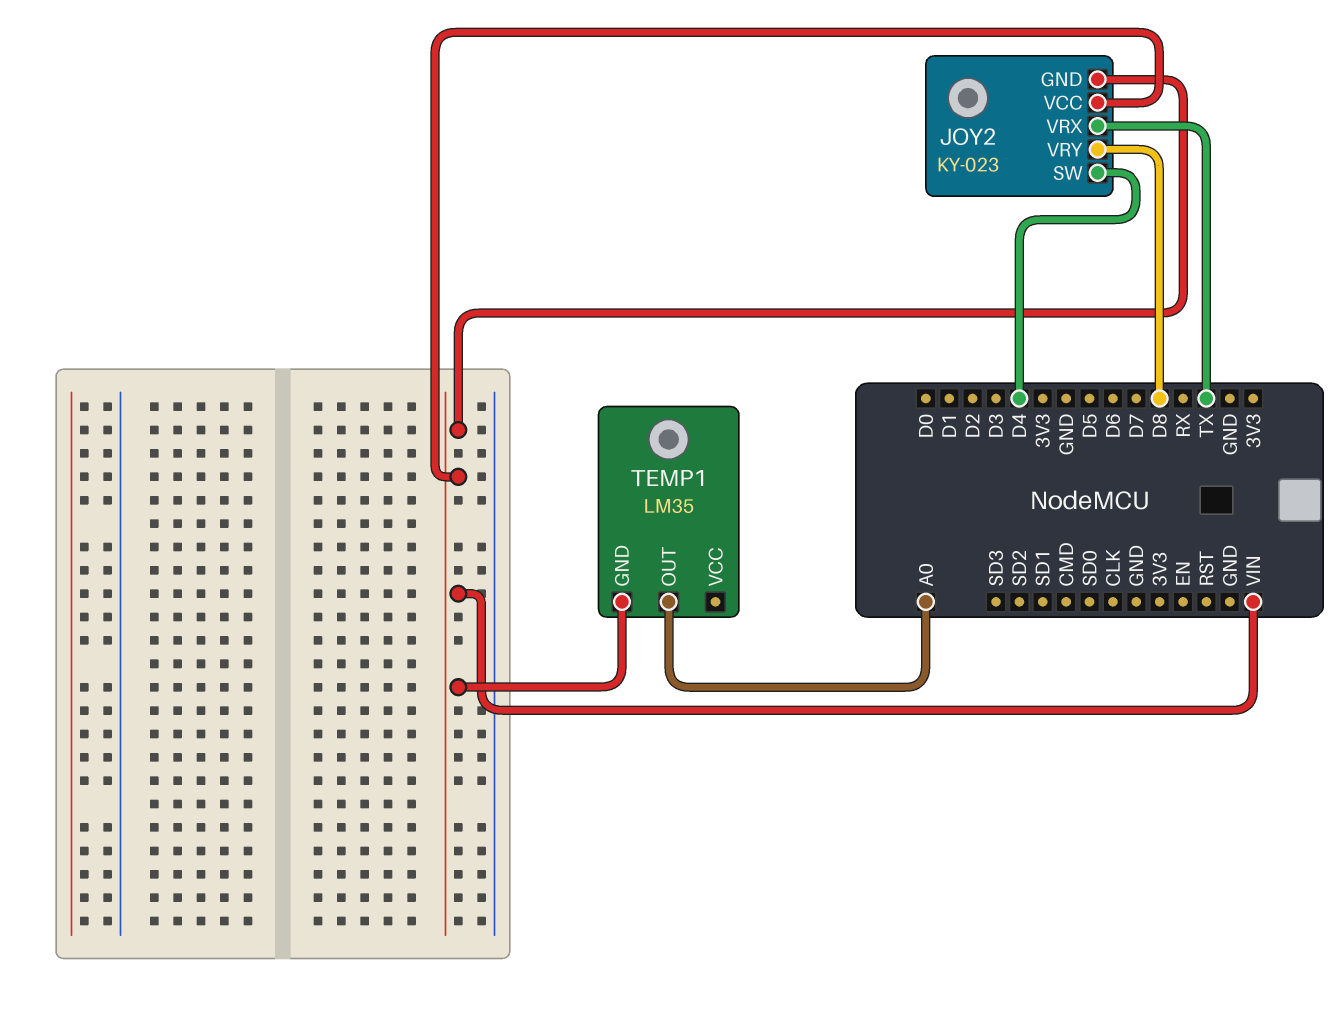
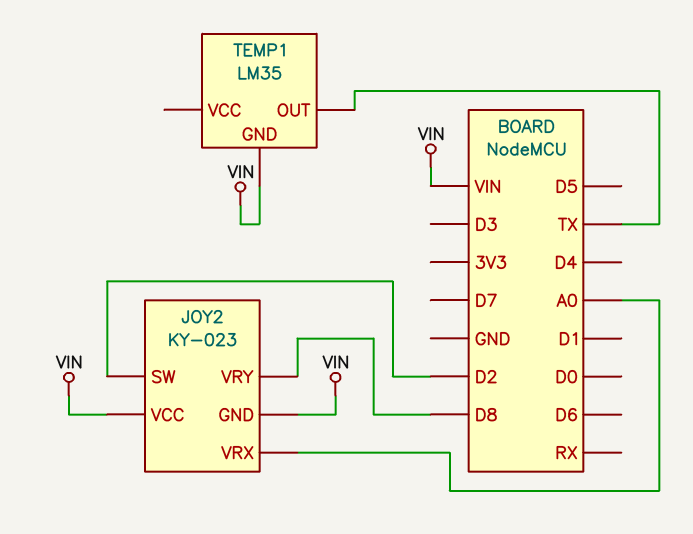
JOY2 pin SW: D4 -> D2
JOY2 pin VRX: TX -> A0
TEMP1 pin OUT: A0 -> TX

